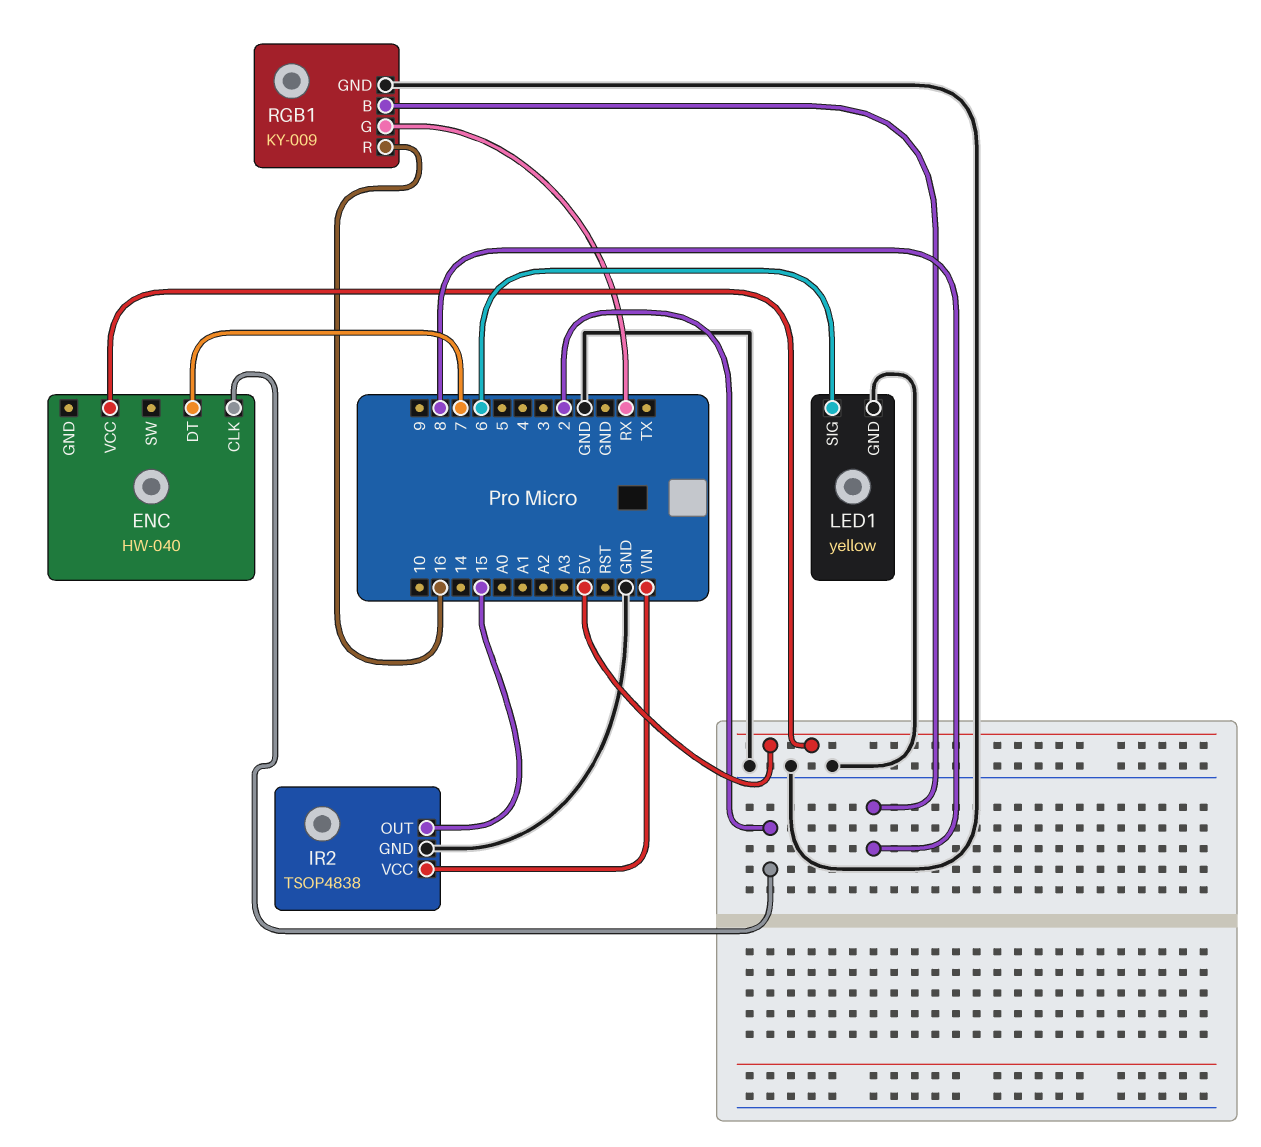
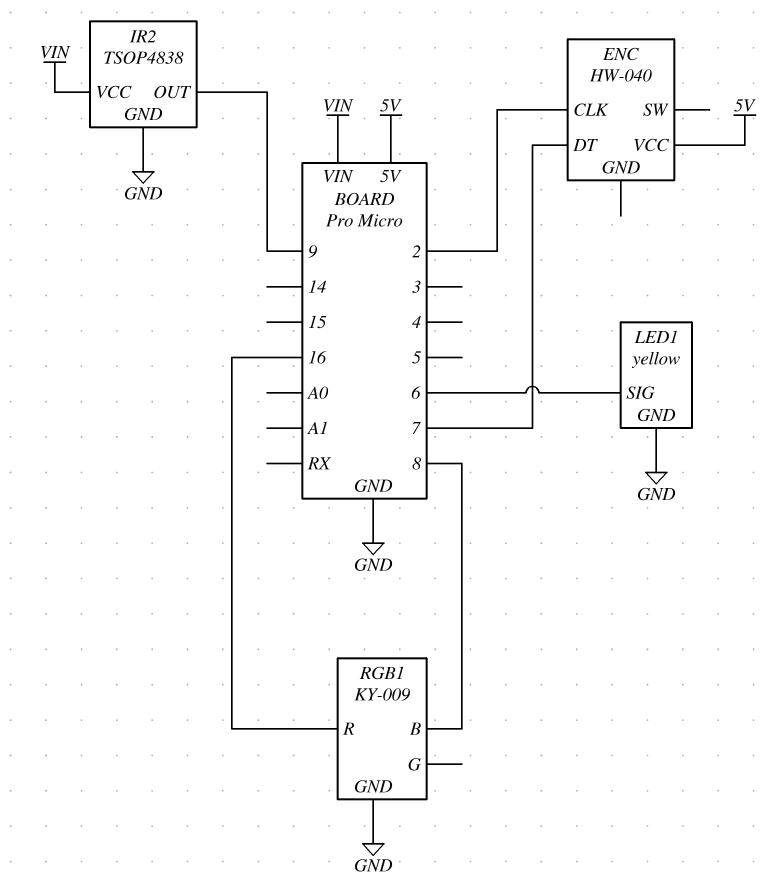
IR2 pin OUT: 15 -> 9
RGB1 pin G: RX -> none

